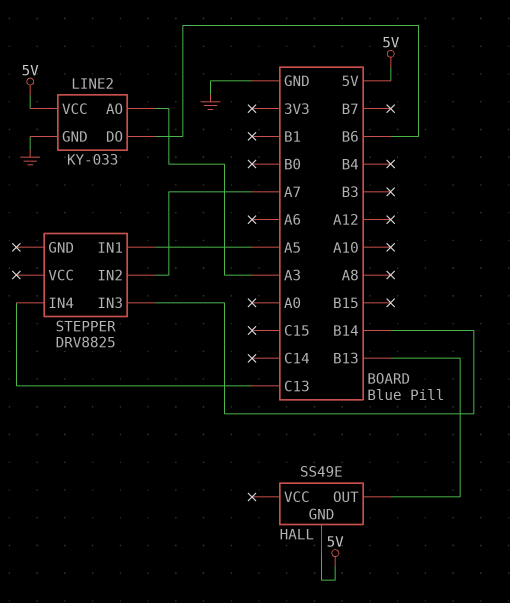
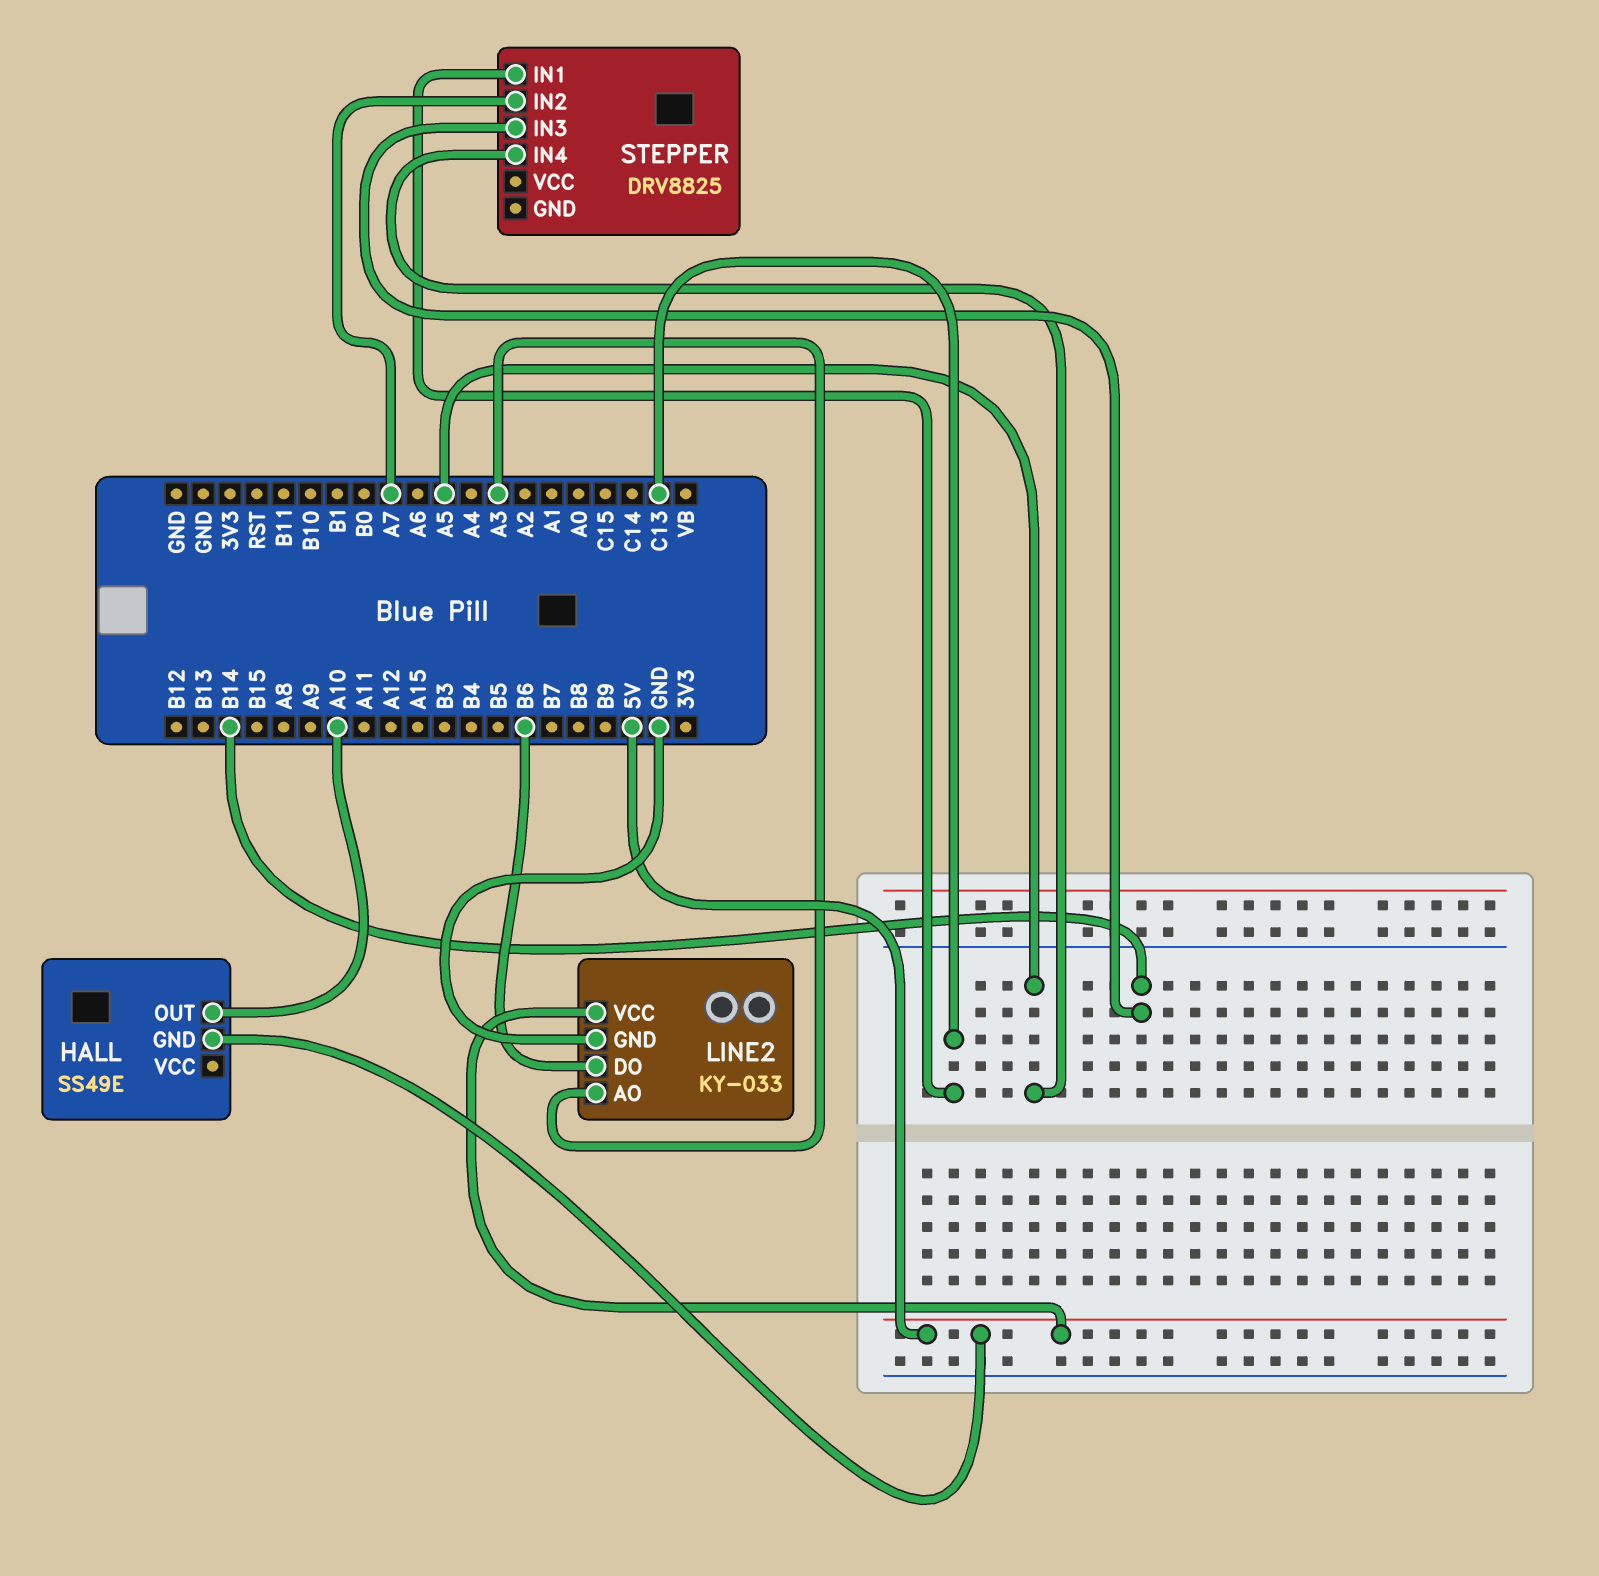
HALL pin OUT: B13 -> A10
STEPPER pin IN1: A5 -> C13
STEPPER pin IN4: C13 -> A5

